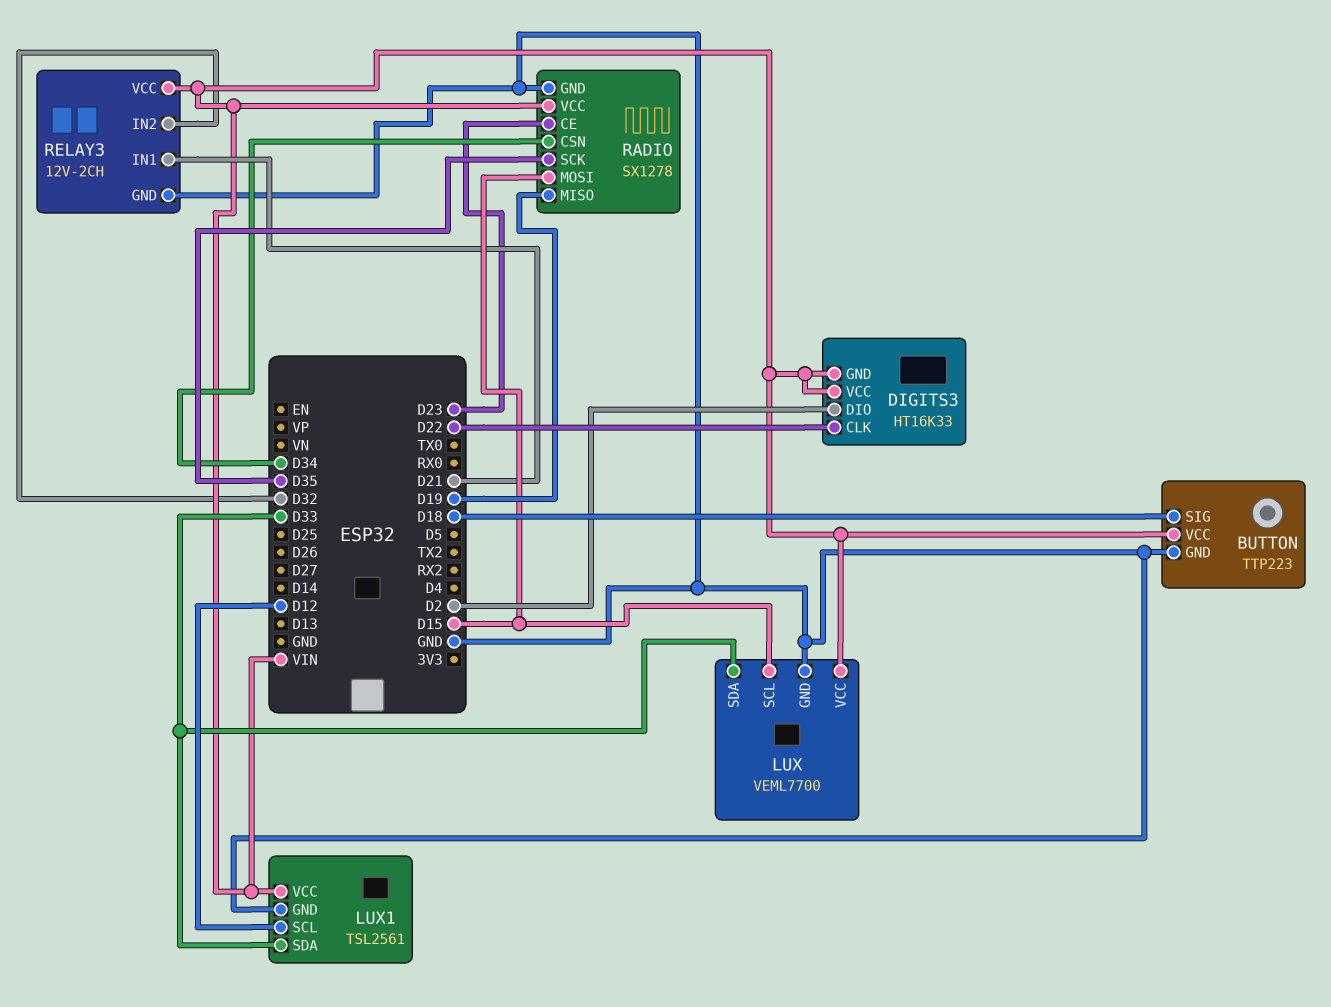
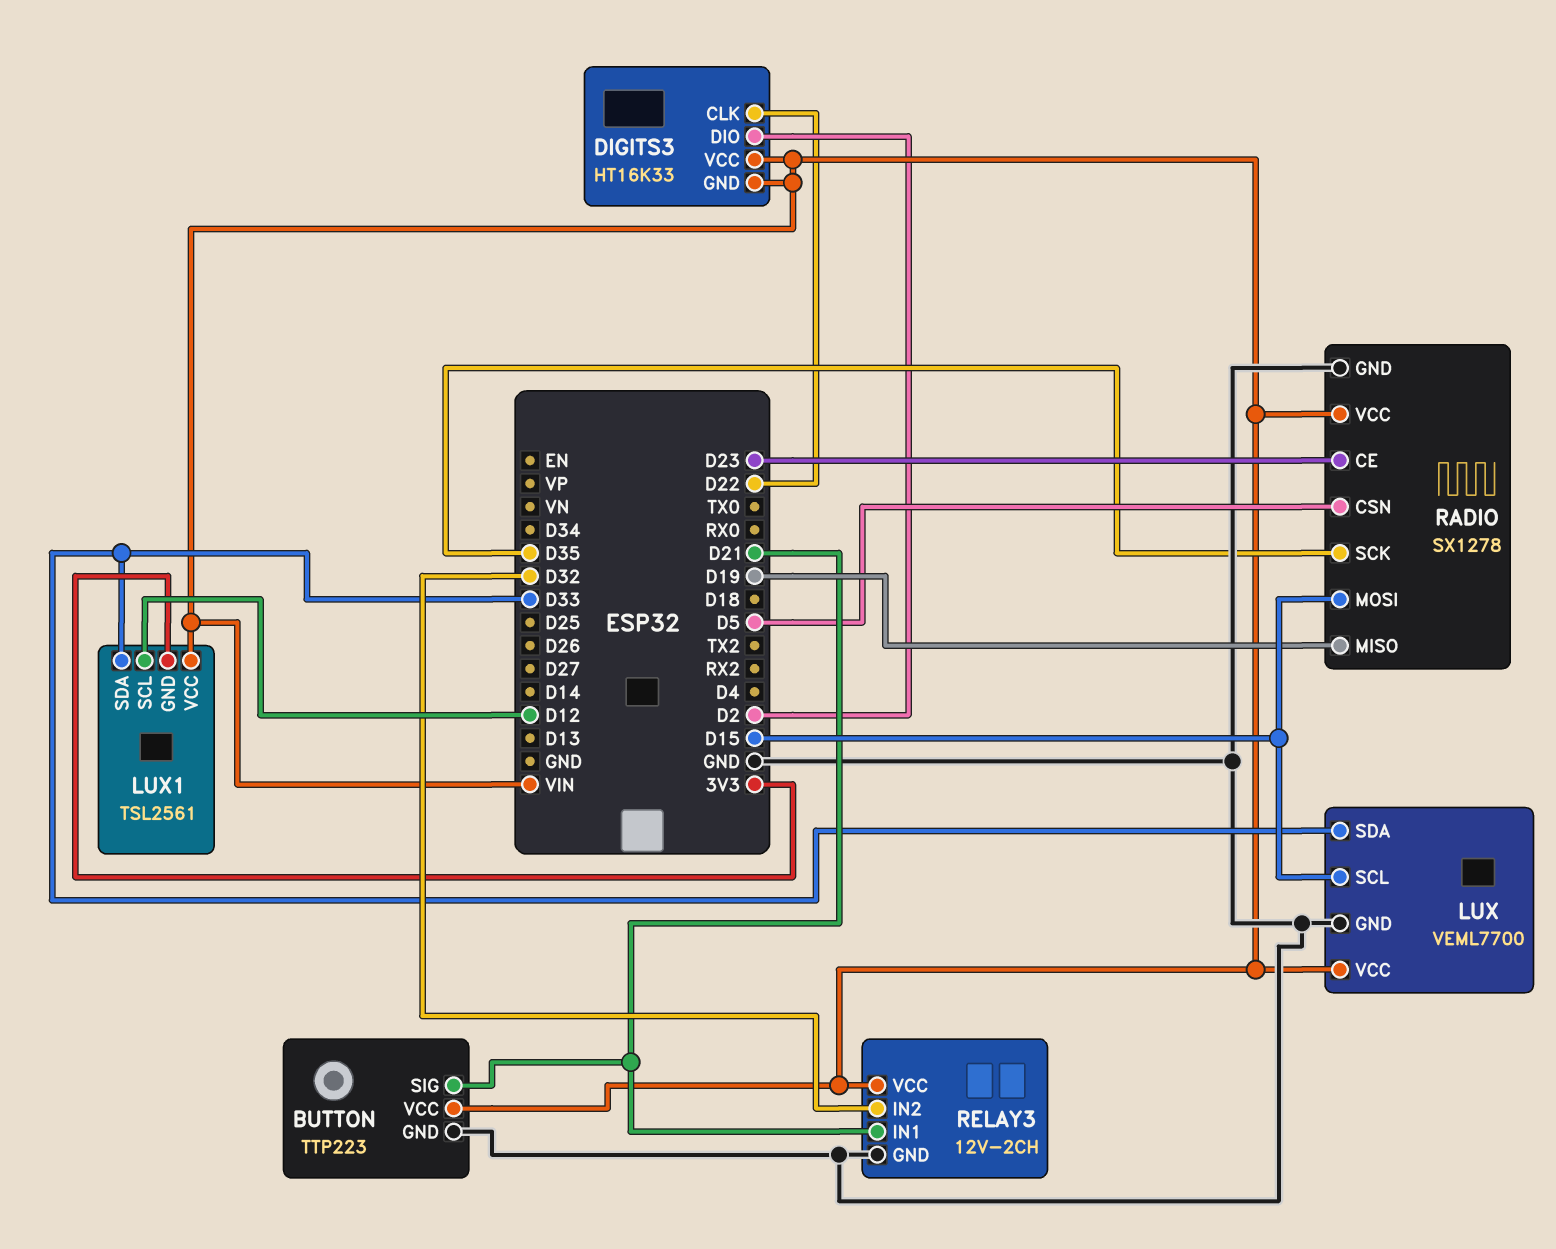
BUTTON pin SIG: D18 -> D21
LUX1 pin GND: GND -> 3V3
RADIO pin CSN: D34 -> D5

